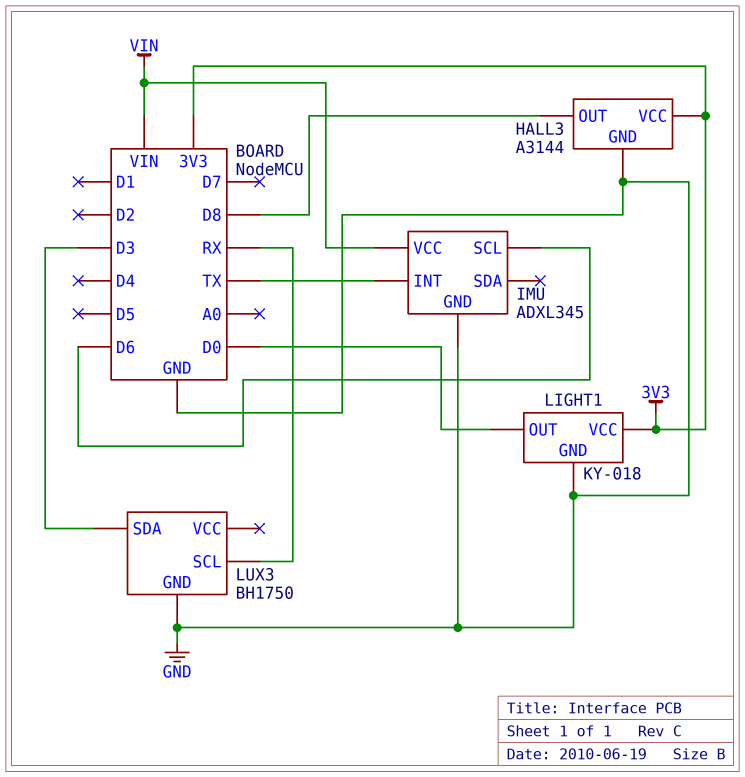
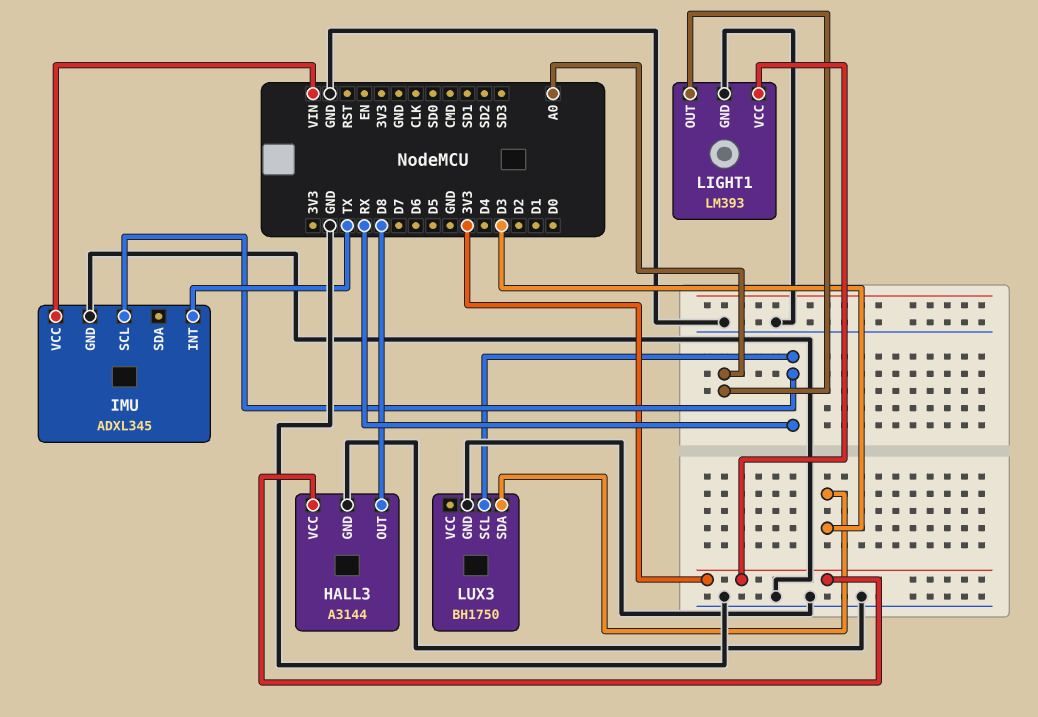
IMU pin SCL: D6 -> RX
LIGHT1: KY-018 -> LM393
LIGHT1 pin OUT: D0 -> A0

